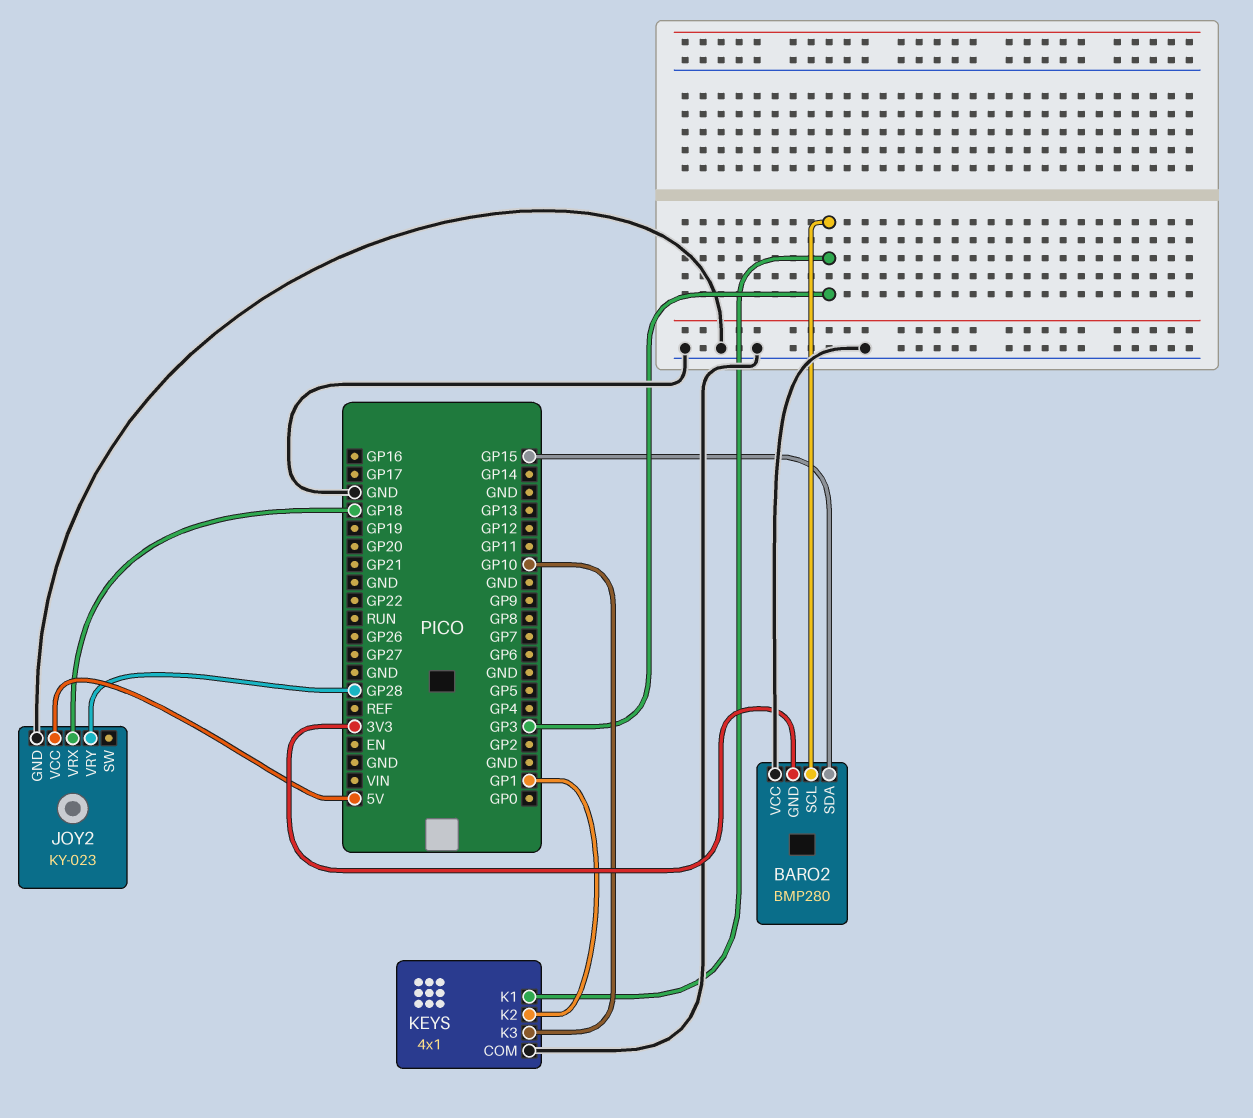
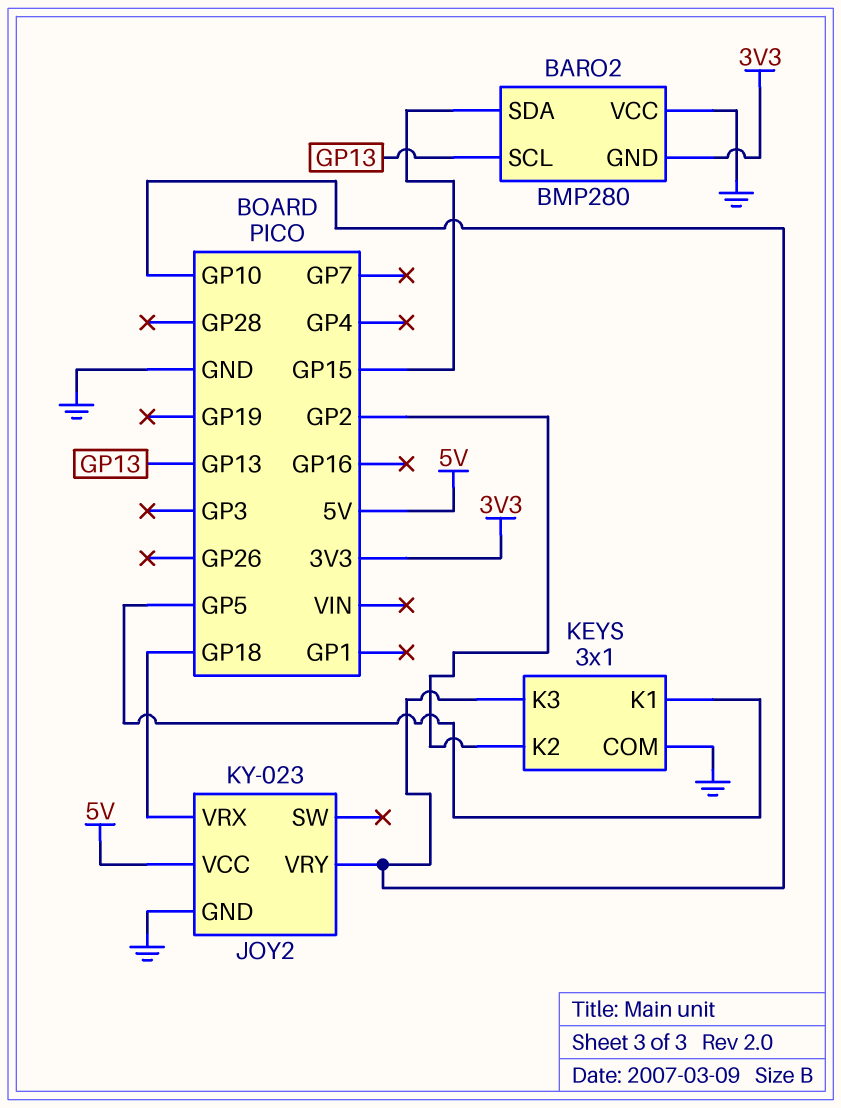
BARO2 pin SCL: GP3 -> GP13
JOY2 pin VRY: GP28 -> GP10
KEYS: 4x1 -> 3x1
KEYS pin K1: GP3 -> GP5
KEYS pin K2: GP1 -> GP2

